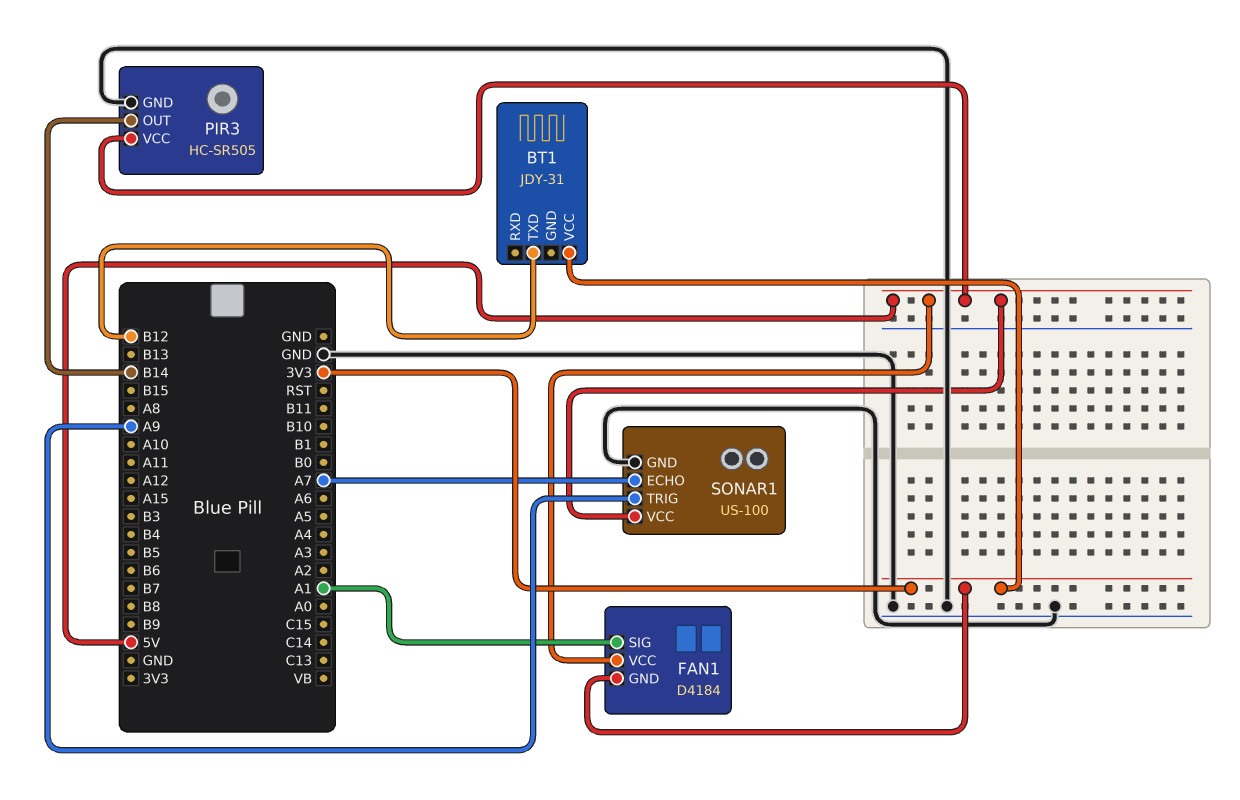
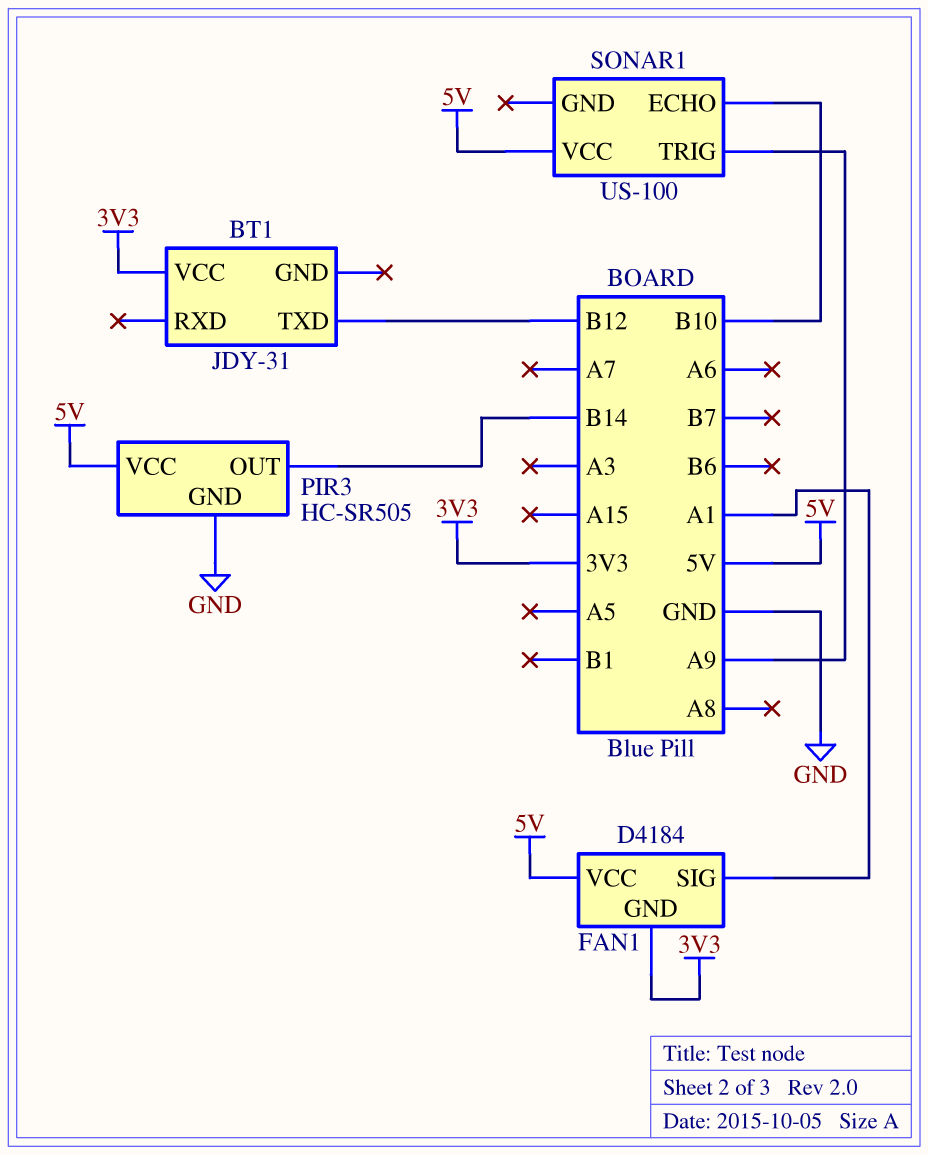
SONAR1 pin ECHO: A7 -> B10
SONAR1 pin GND: GND -> none

